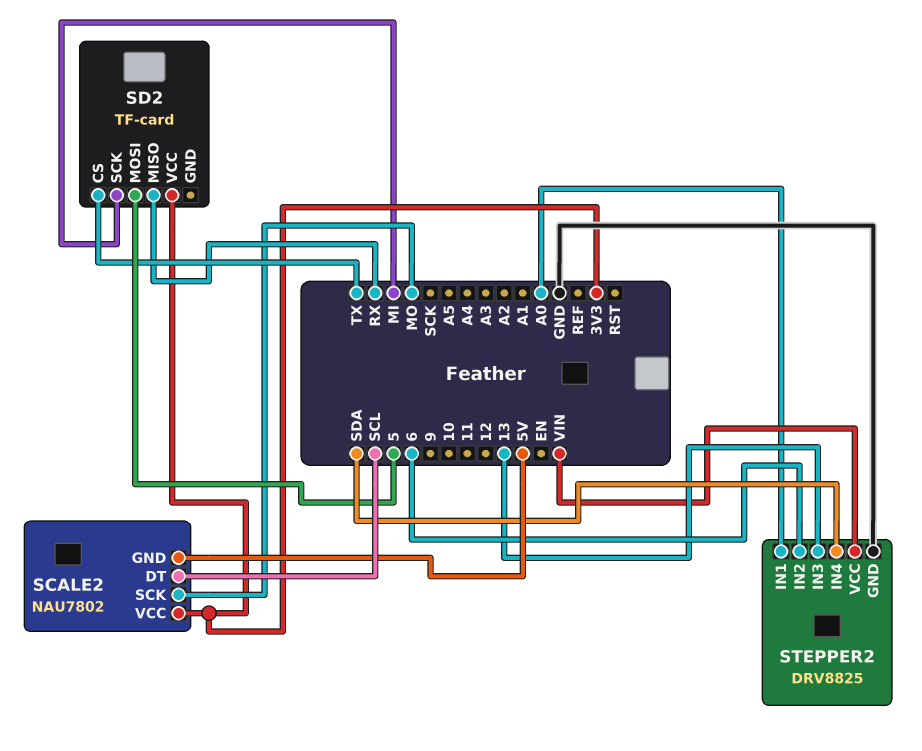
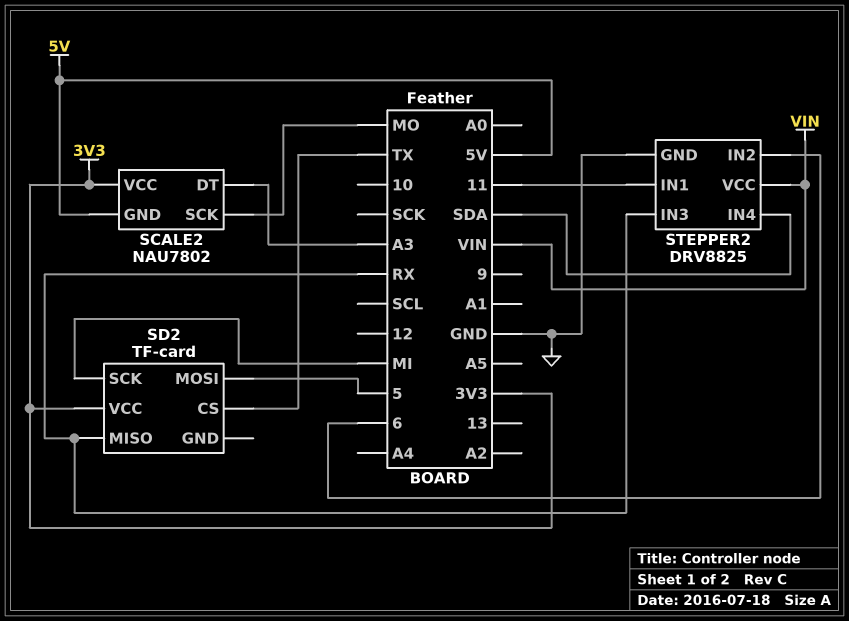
SCALE2 pin DT: SCL -> A3
STEPPER2 pin IN1: A0 -> 11
STEPPER2 pin IN3: 13 -> RX

